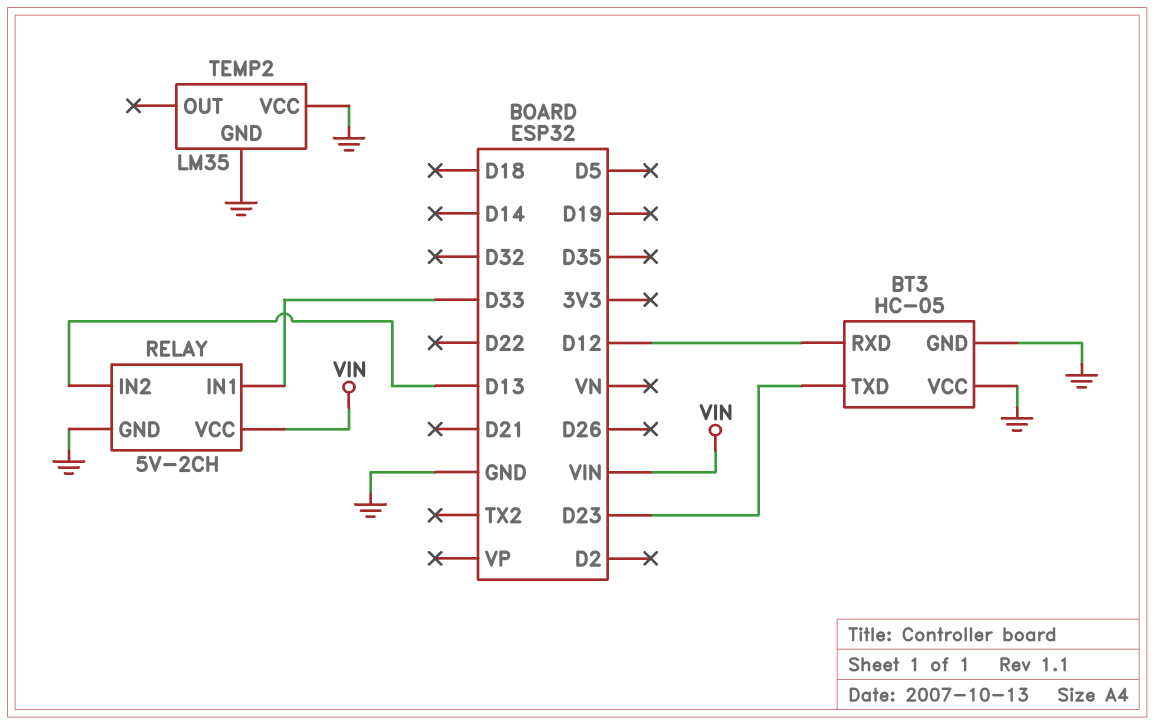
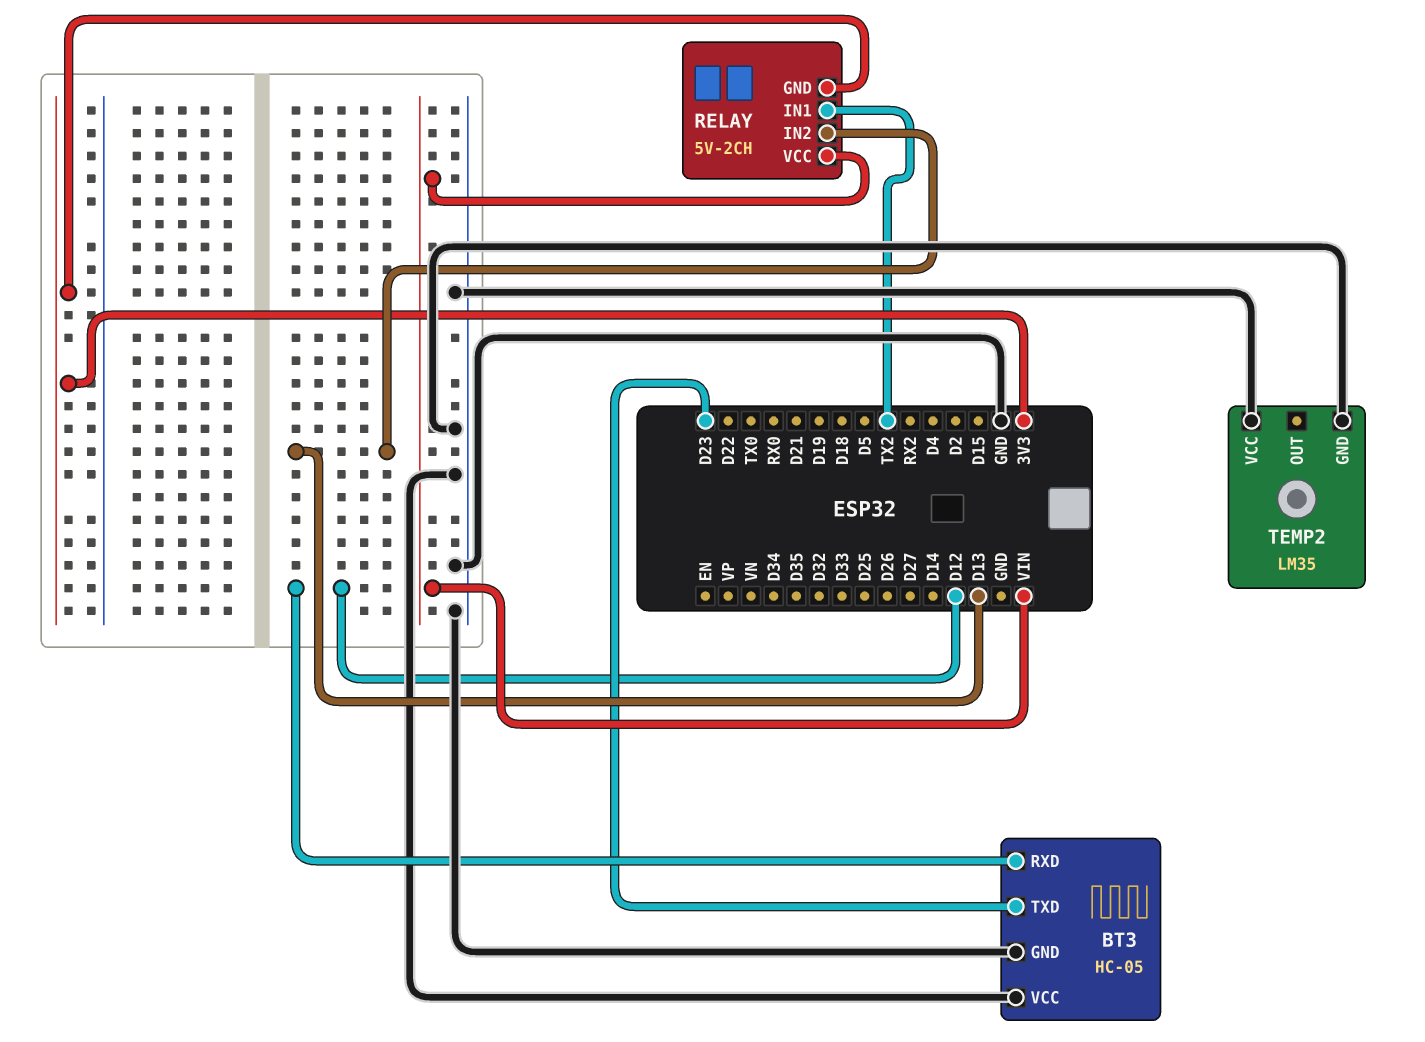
RELAY pin GND: GND -> 3V3
RELAY pin IN1: D33 -> TX2

